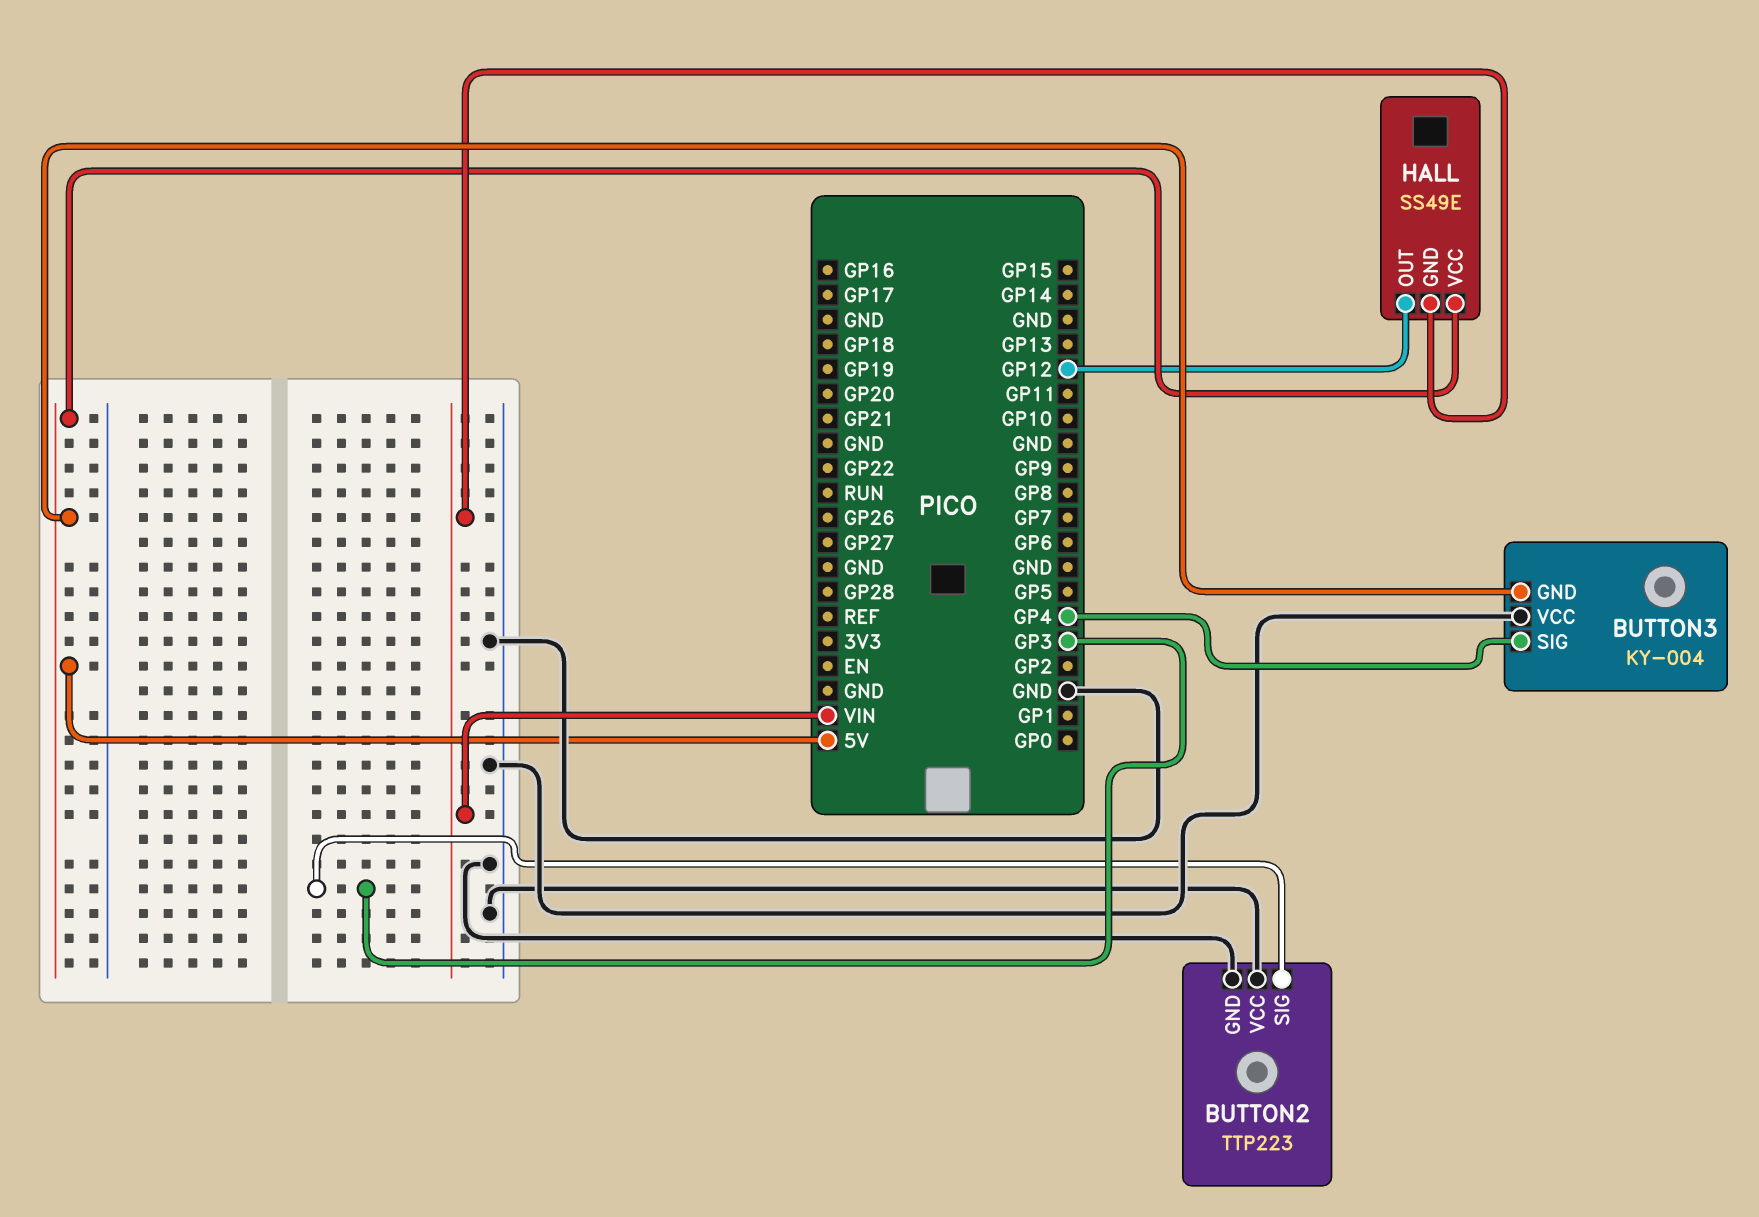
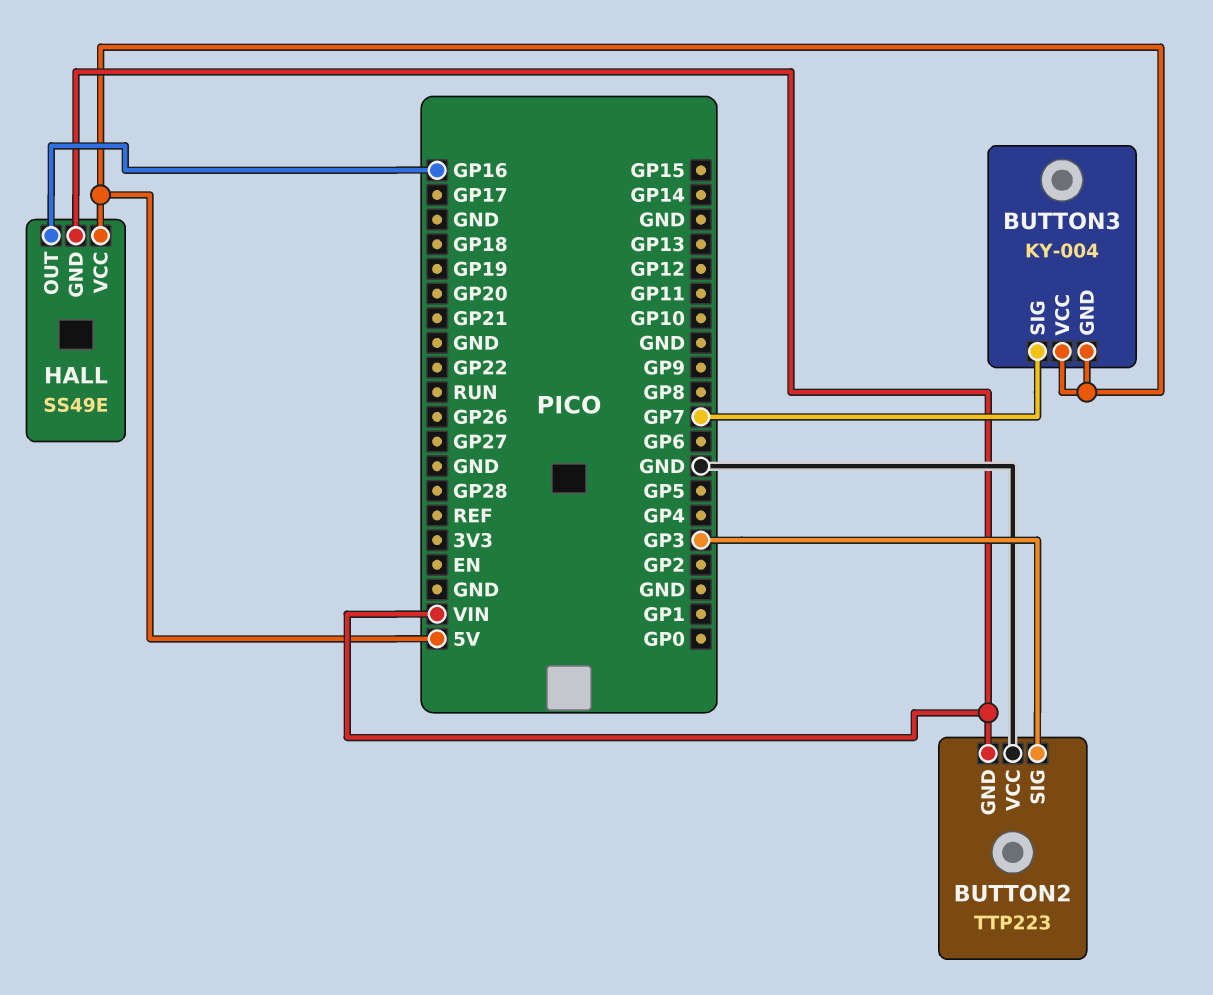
BUTTON2 pin GND: GND -> VIN
BUTTON3 pin SIG: GP4 -> GP7
BUTTON3 pin VCC: GND -> 5V
HALL pin OUT: GP12 -> GP16

